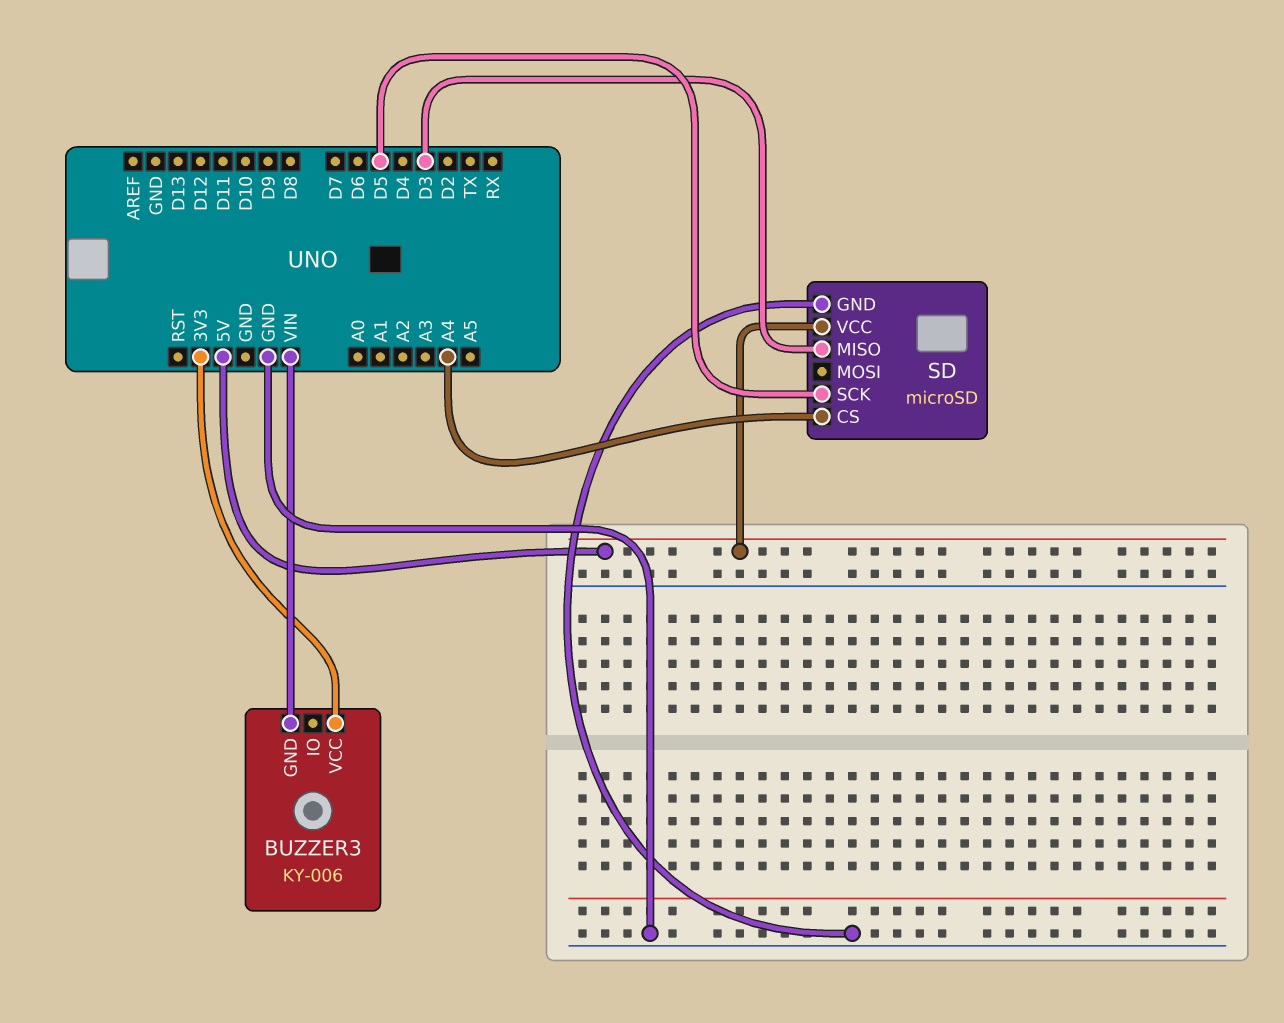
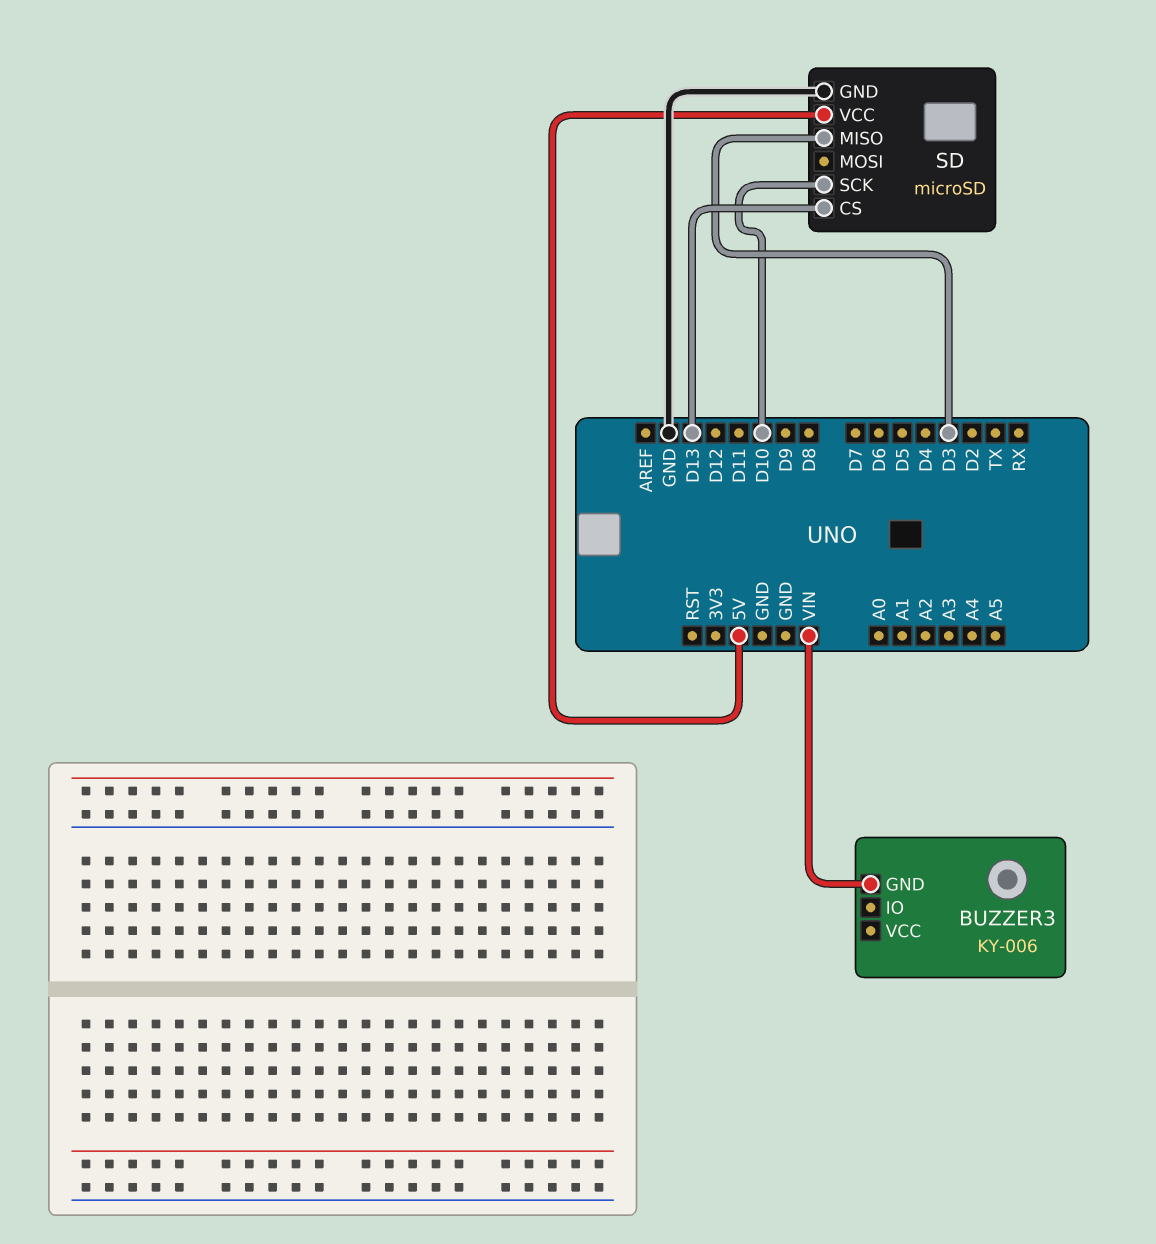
BUZZER3 pin VCC: 3V3 -> none
SD pin CS: A4 -> D13
SD pin SCK: D5 -> D10

